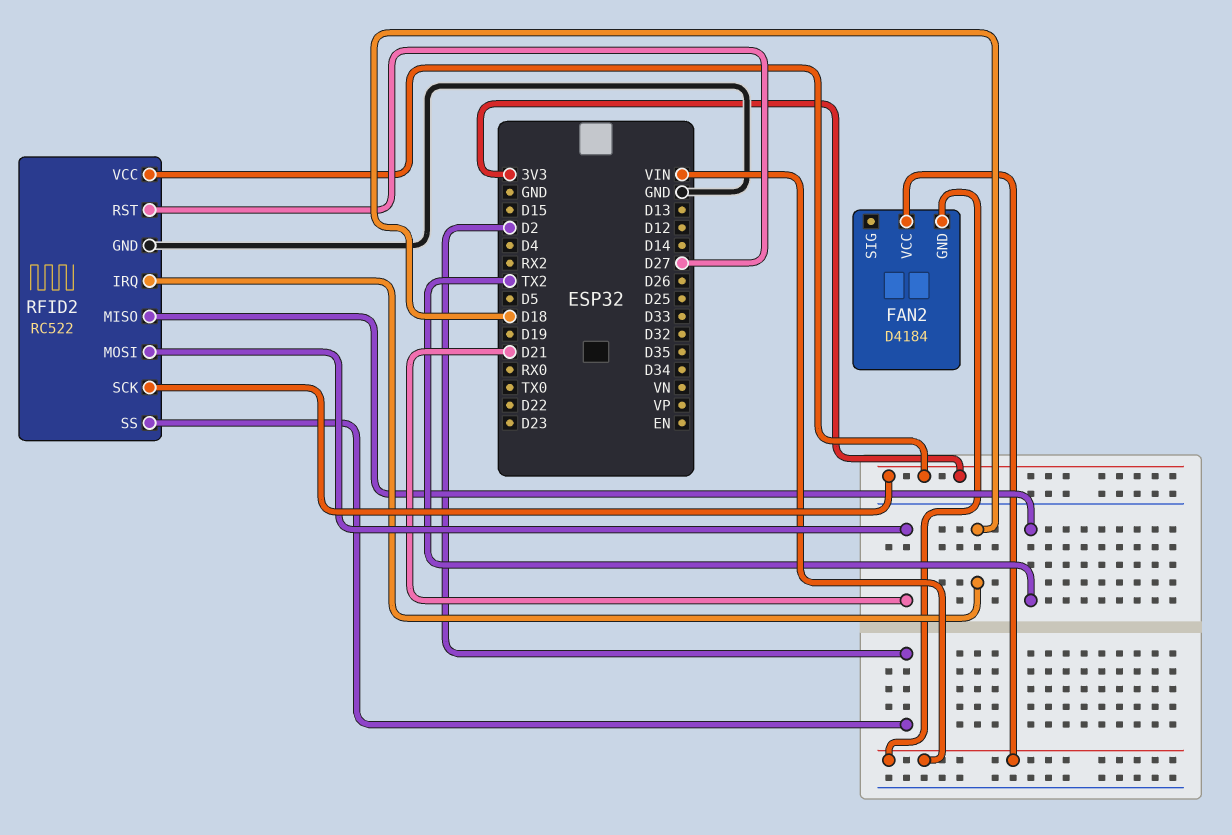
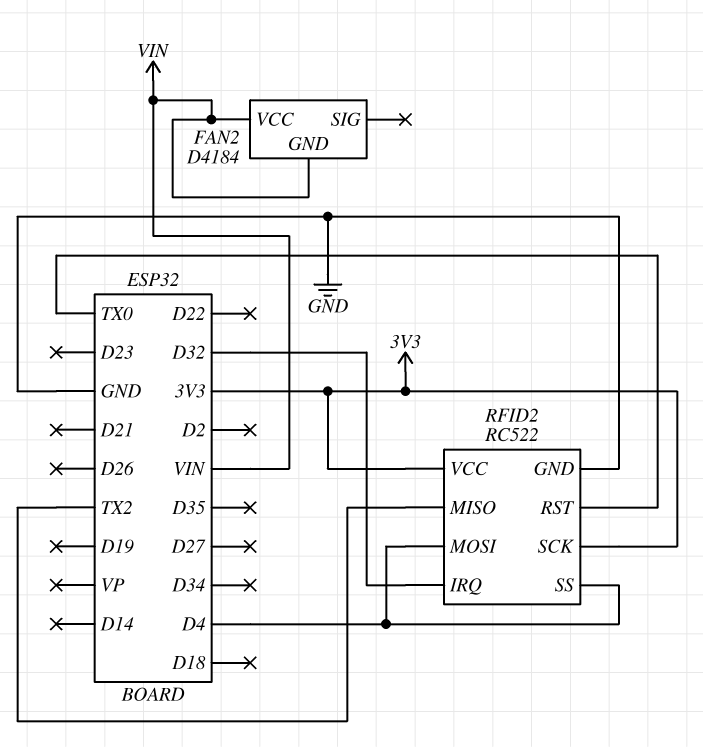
RFID2 pin IRQ: D18 -> D32
RFID2 pin MOSI: D21 -> D4
RFID2 pin RST: D27 -> TX0
RFID2 pin SS: D2 -> D4

